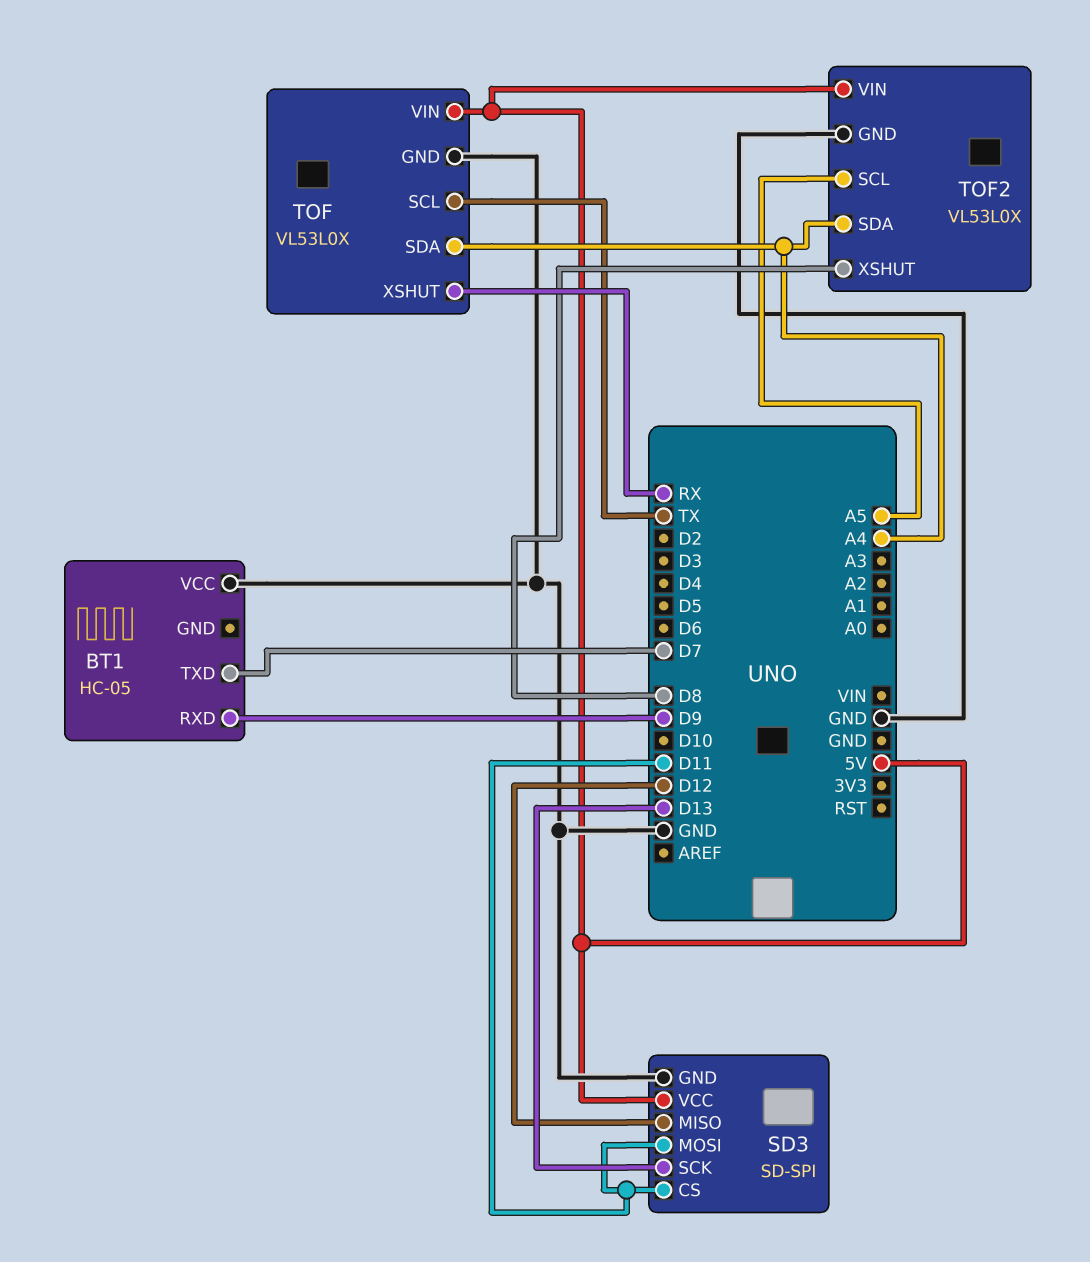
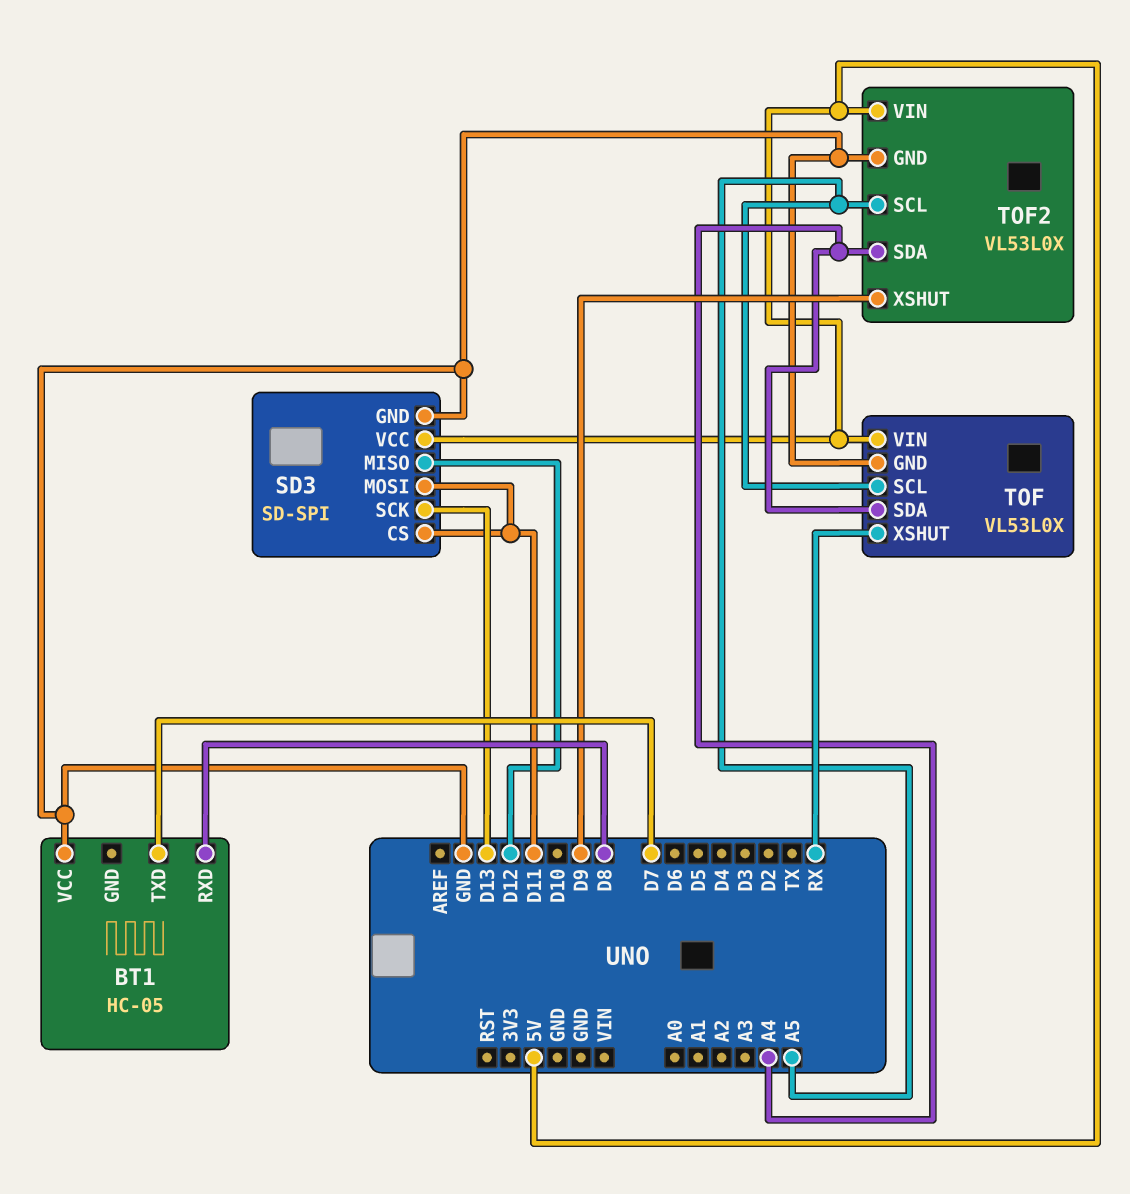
BT1 pin RXD: D9 -> D8
TOF pin SCL: TX -> A5
TOF2 pin XSHUT: D8 -> D9

